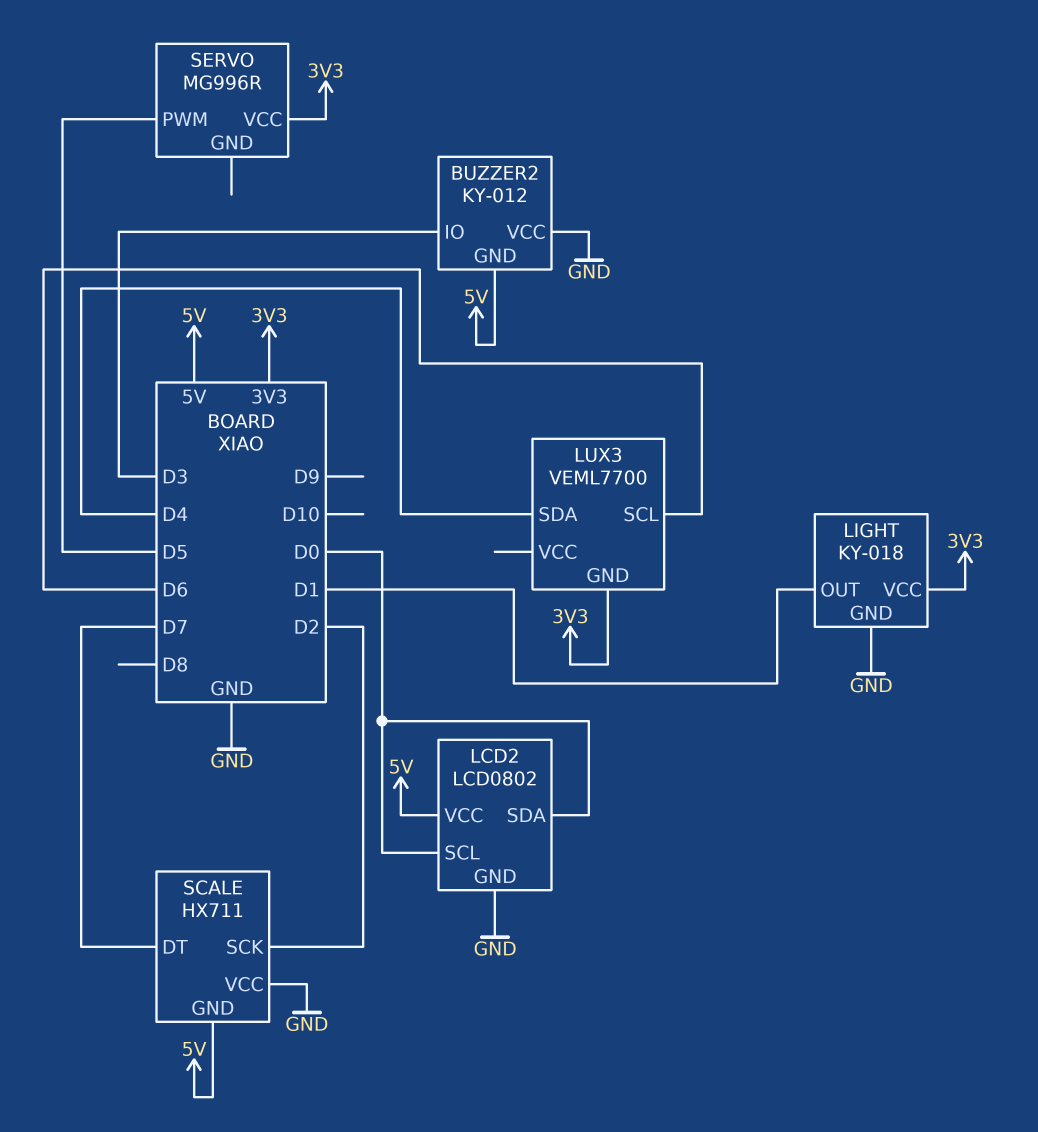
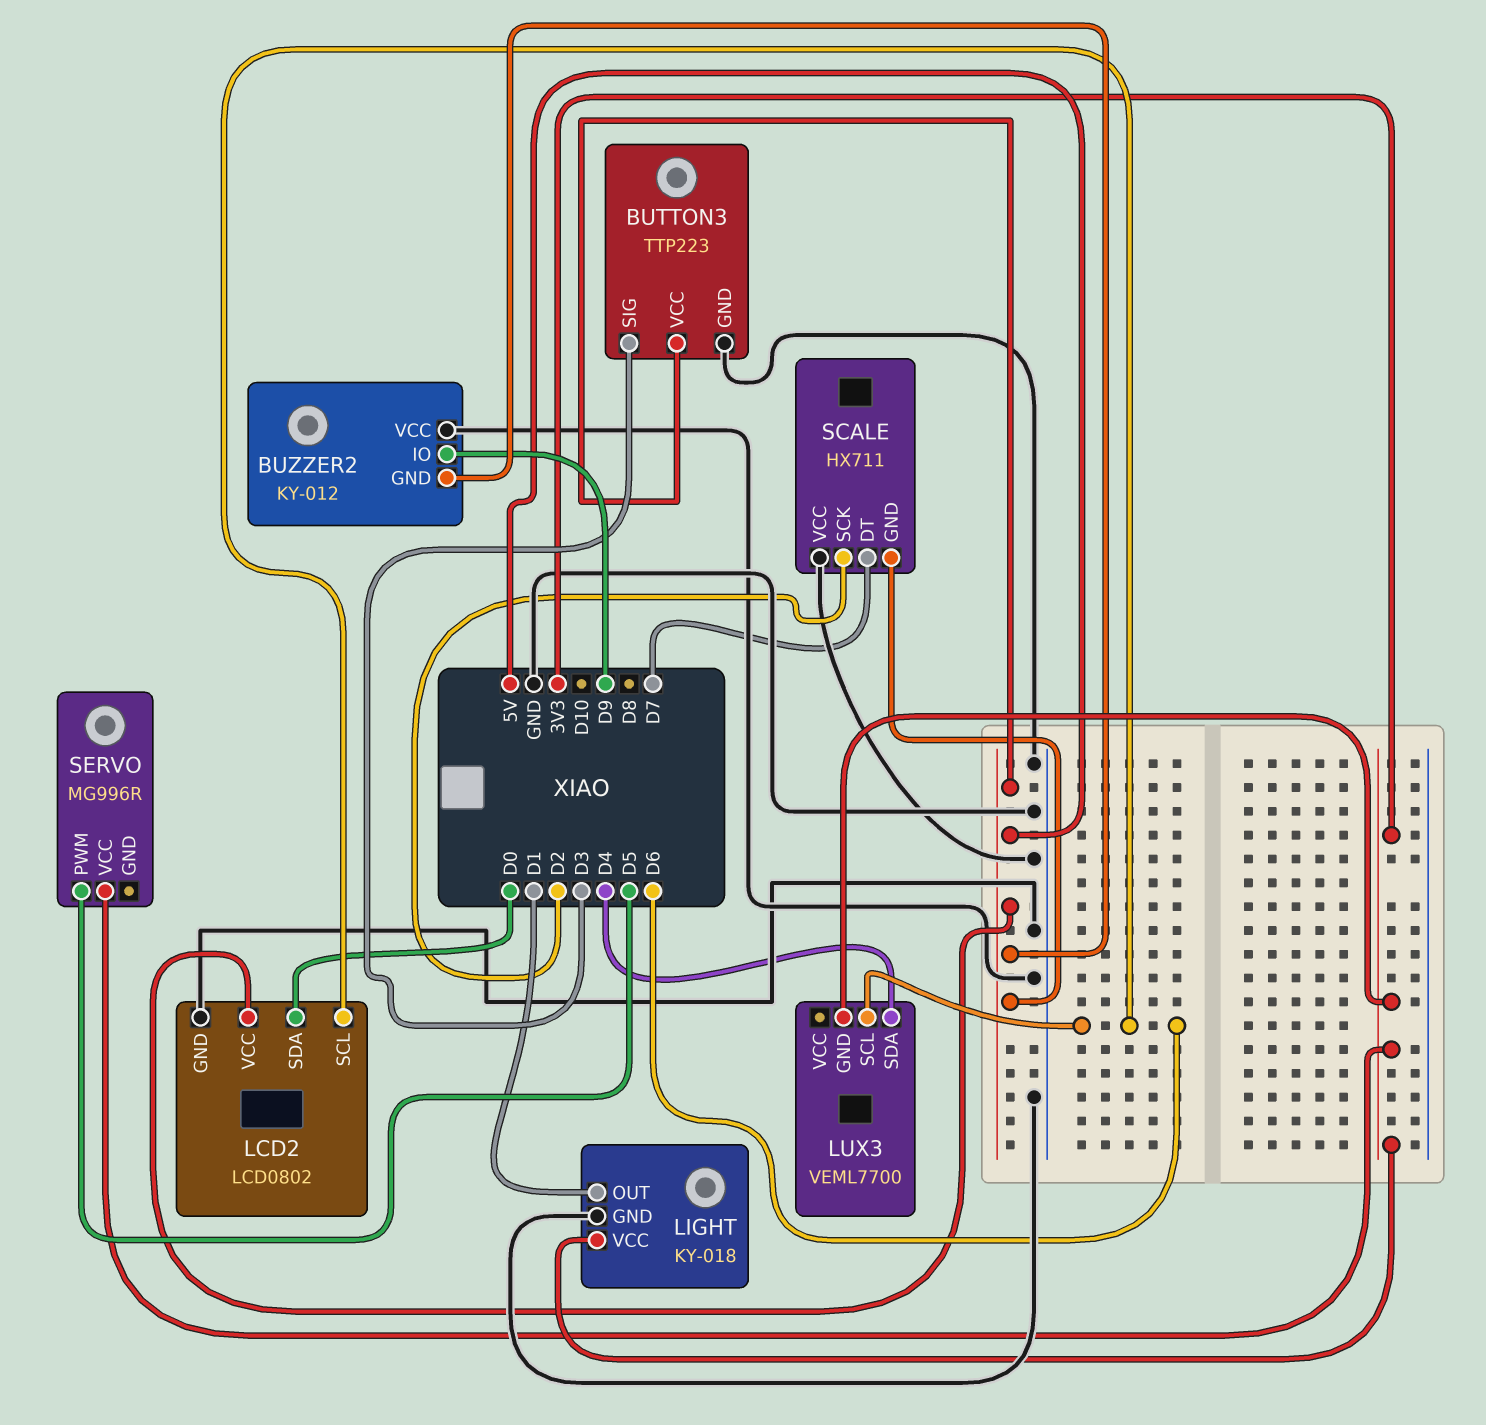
BUTTON3: none -> TTP223
BUTTON3 pin GND: none -> GND
BUTTON3 pin SIG: none -> D3
BUTTON3 pin VCC: none -> 5V
BUZZER2 pin IO: D3 -> D9
LCD2 pin SCL: D0 -> D6

